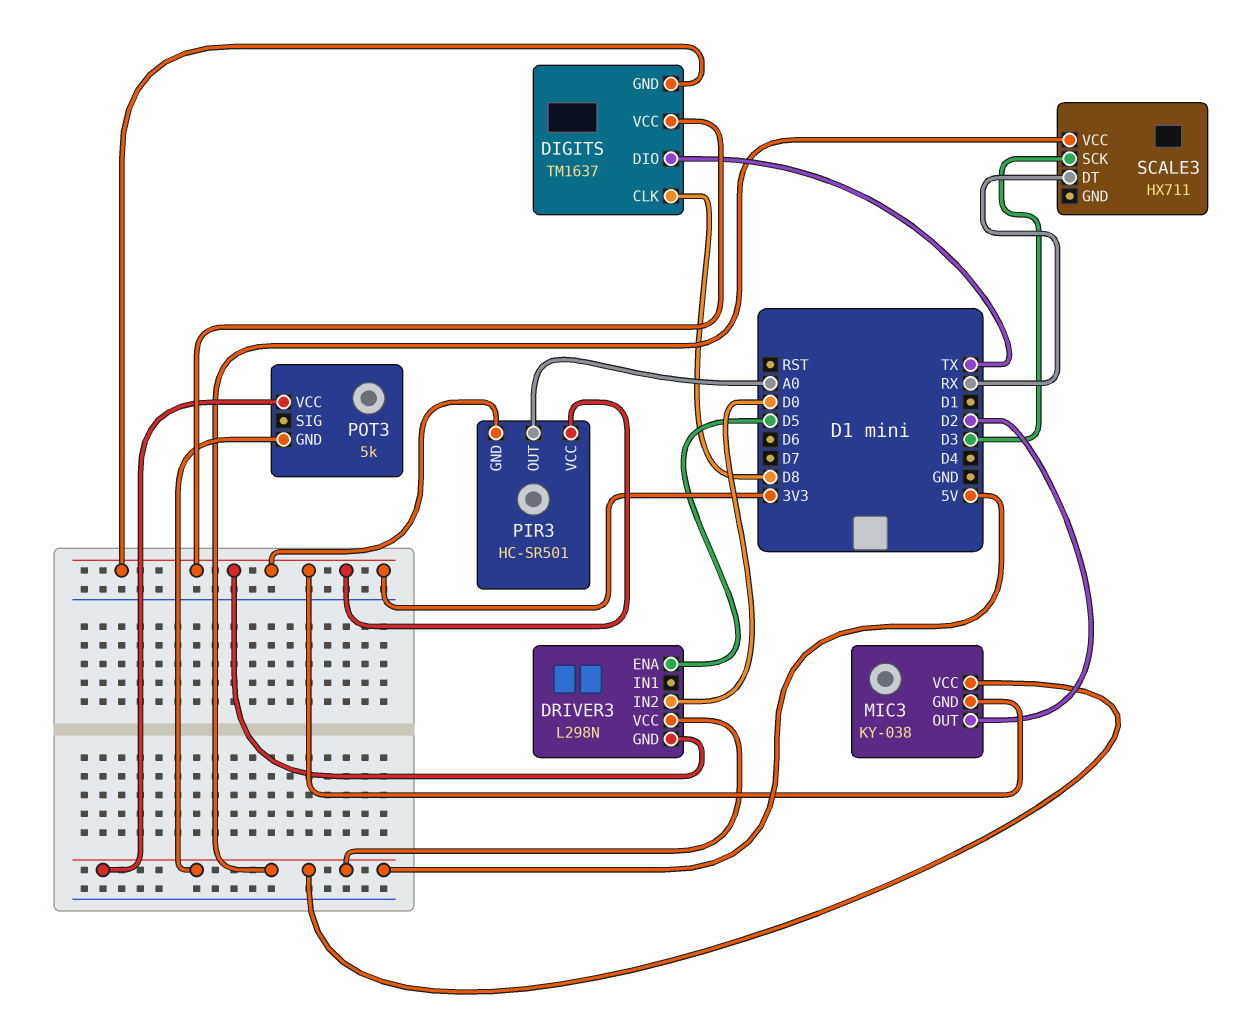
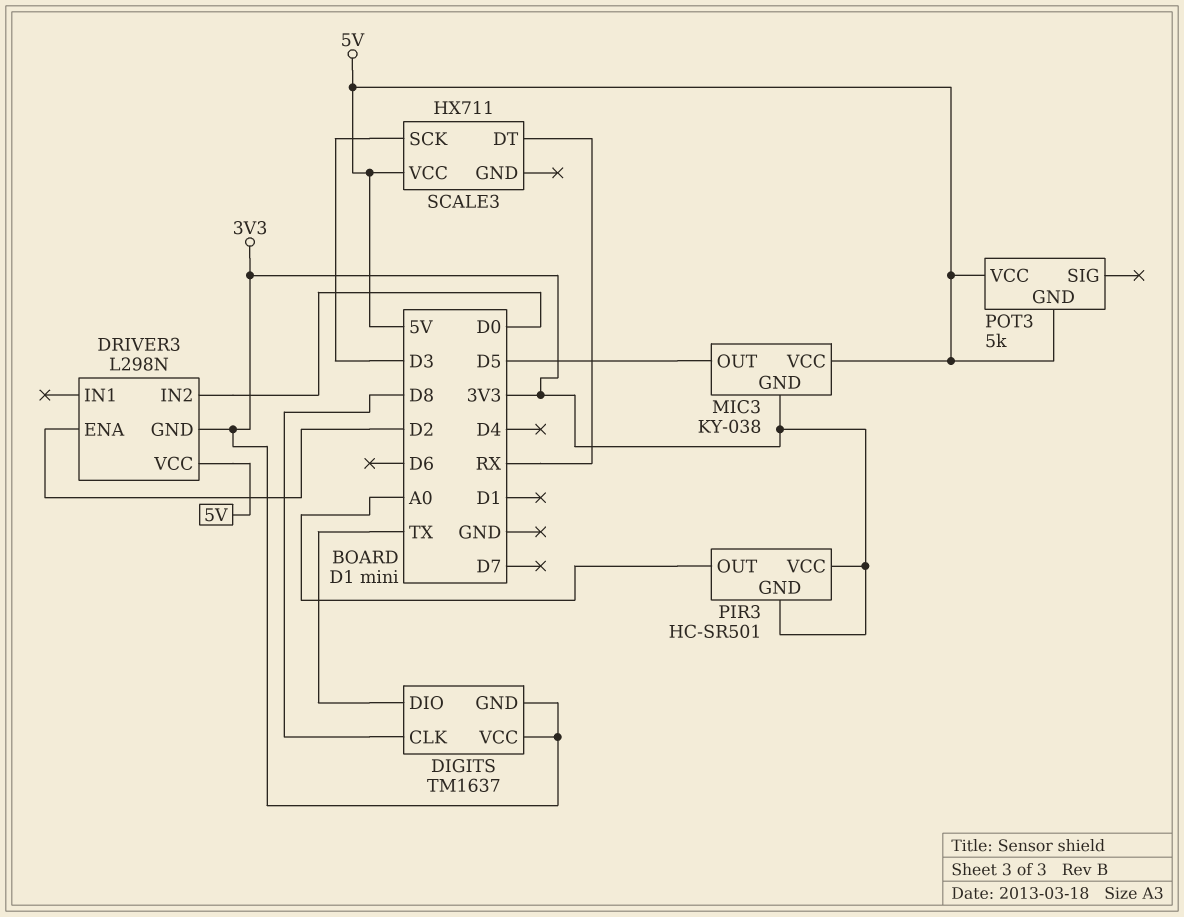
DRIVER3 pin ENA: D5 -> D2
MIC3 pin OUT: D2 -> D5

